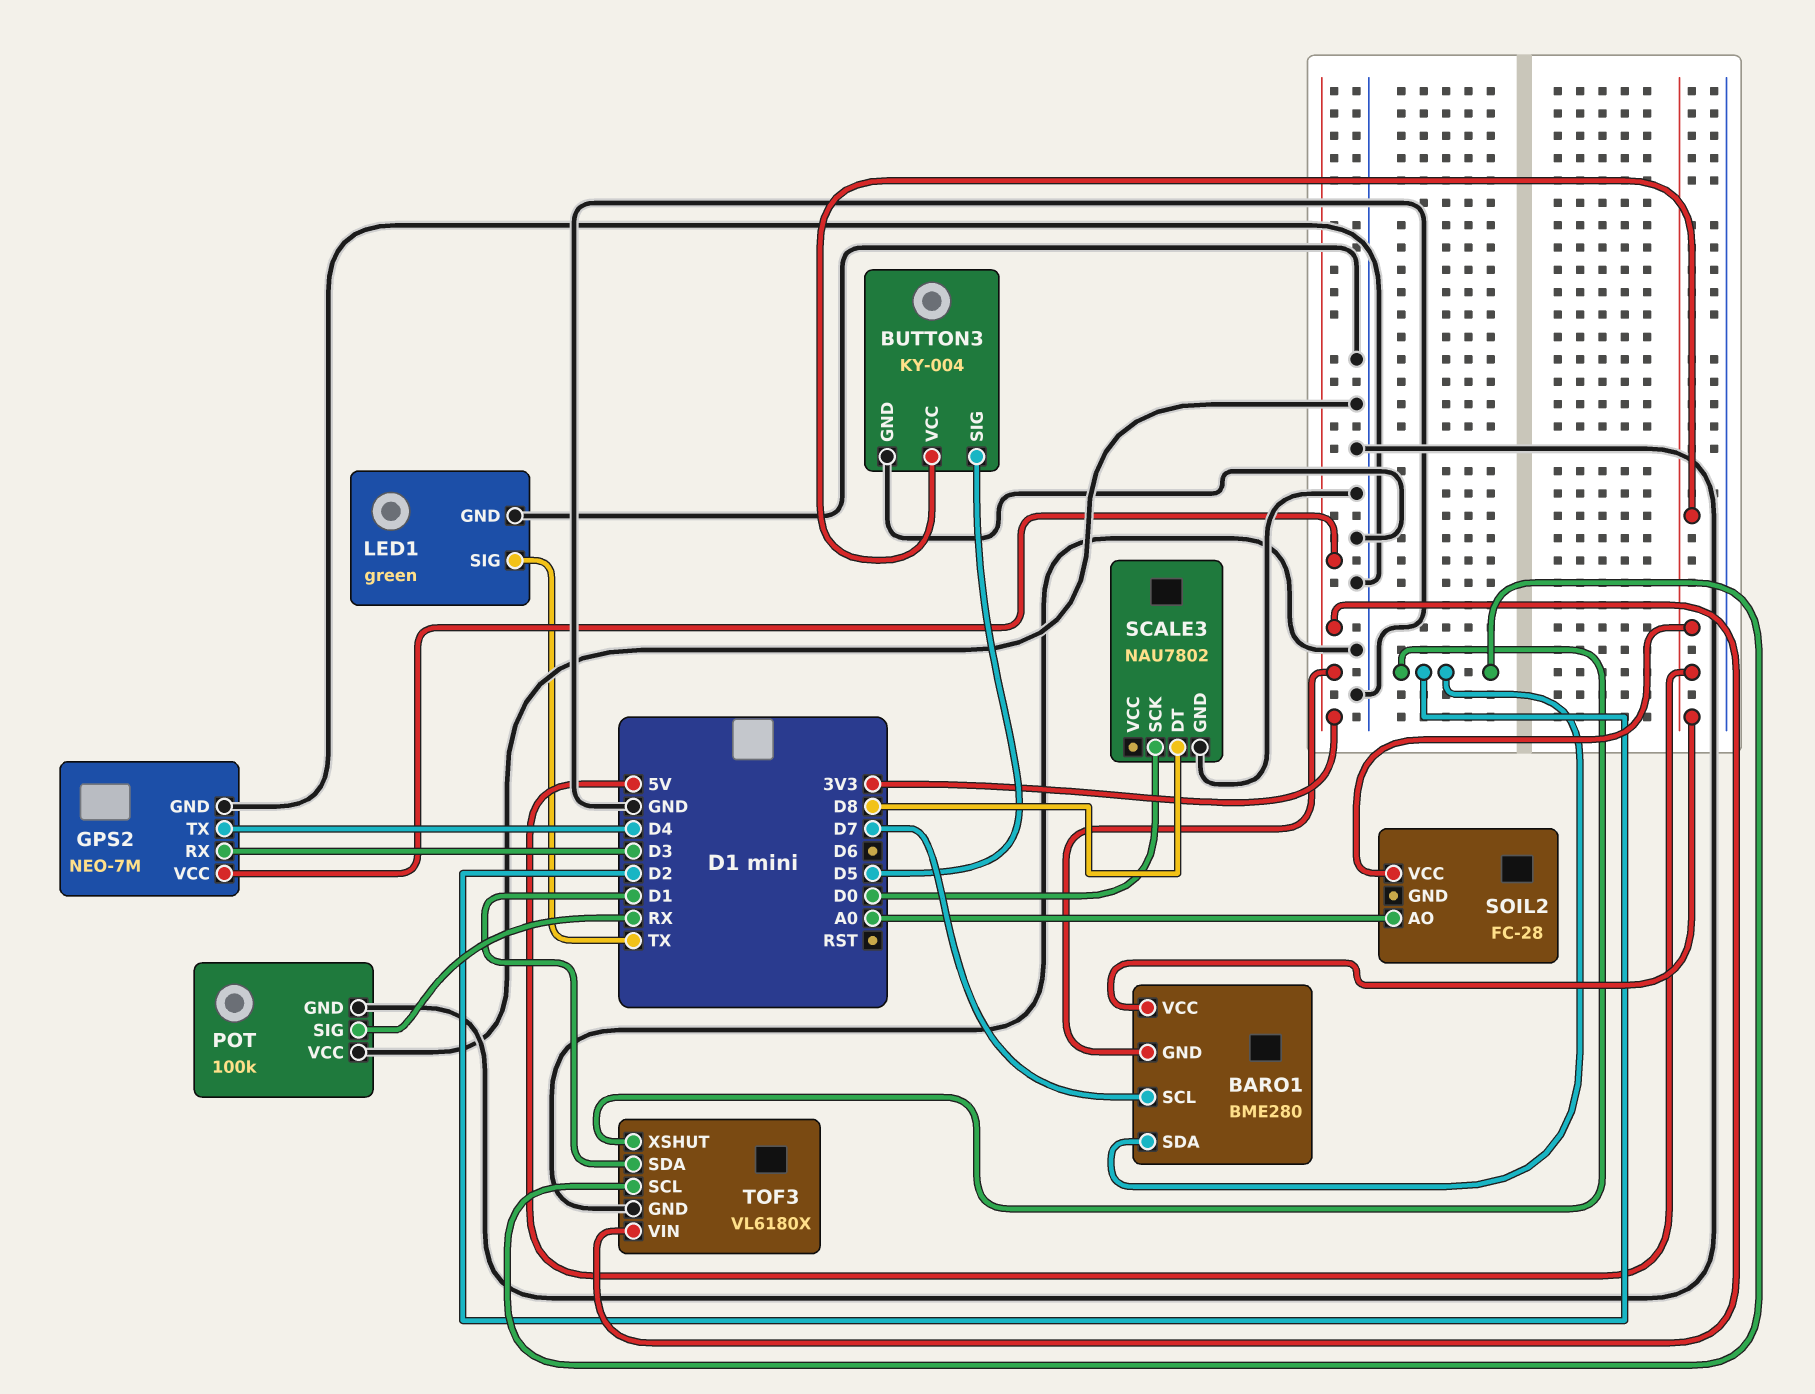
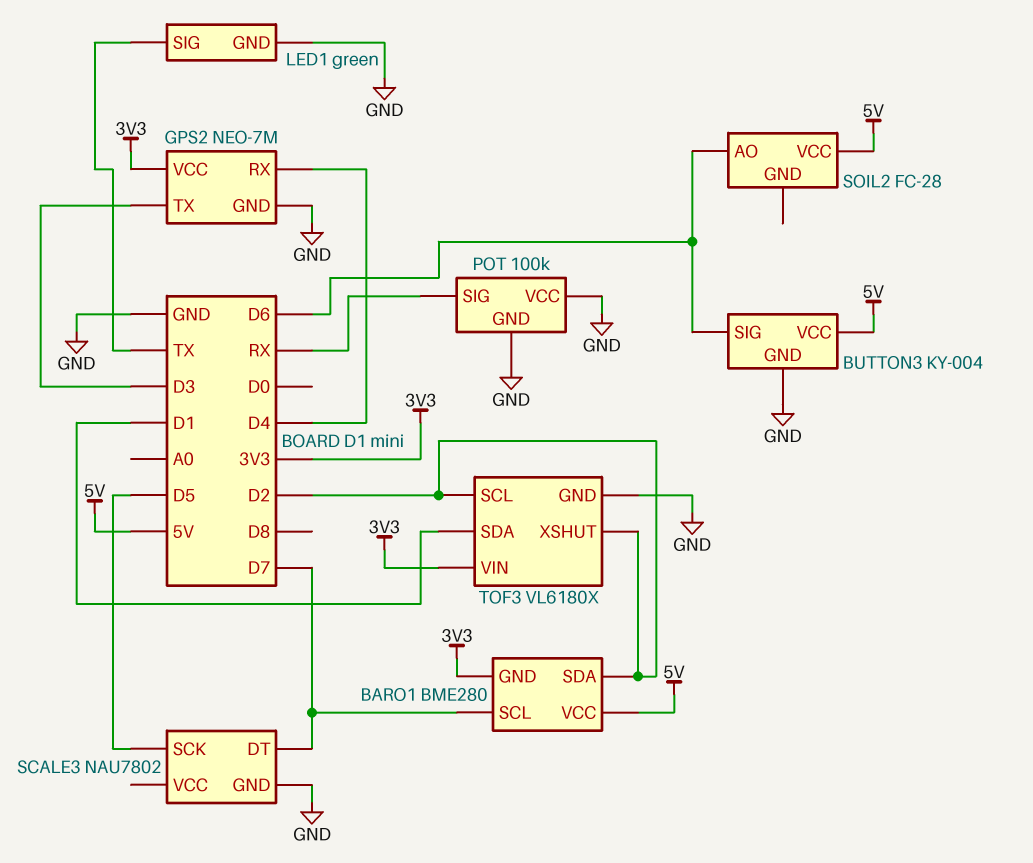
BUTTON3 pin SIG: D5 -> D6
GPS2 pin RX: D3 -> D4
GPS2 pin TX: D4 -> D3
SCALE3 pin DT: D8 -> D7
SCALE3 pin SCK: D0 -> D5
SOIL2 pin AO: A0 -> D6

